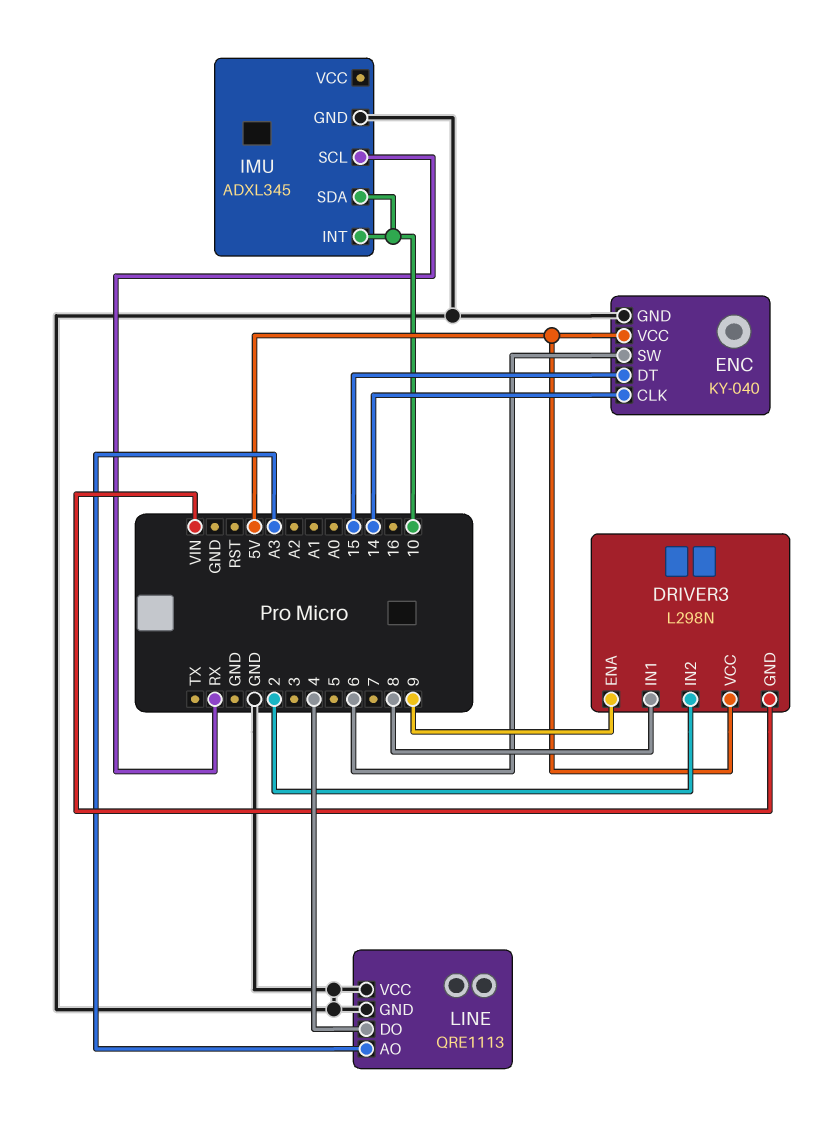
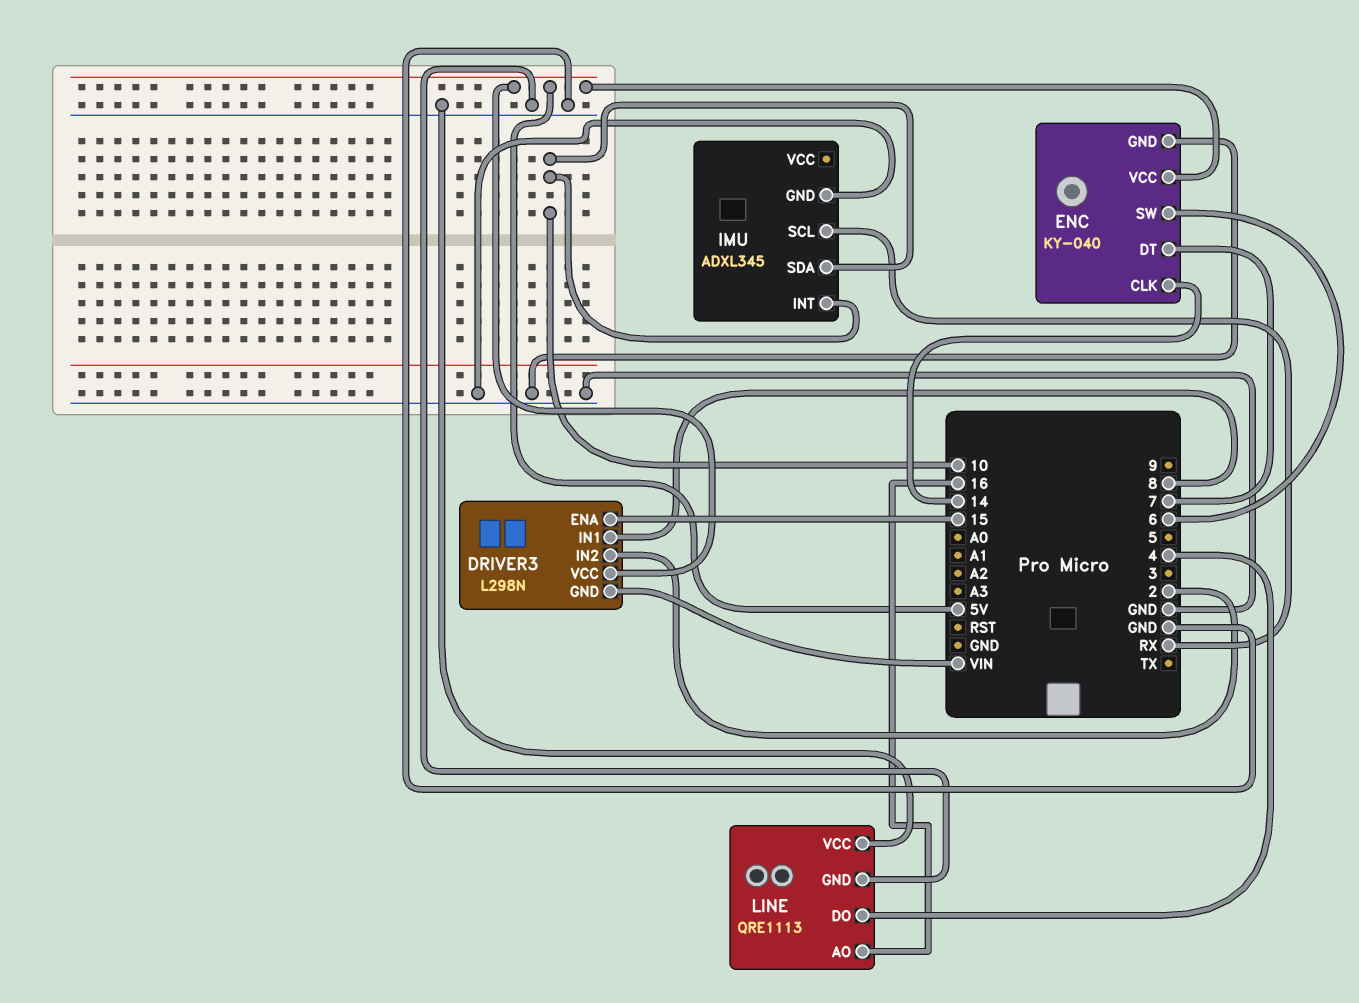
DRIVER3 pin ENA: 9 -> 15
ENC pin DT: 15 -> 7
LINE pin AO: A3 -> 16

